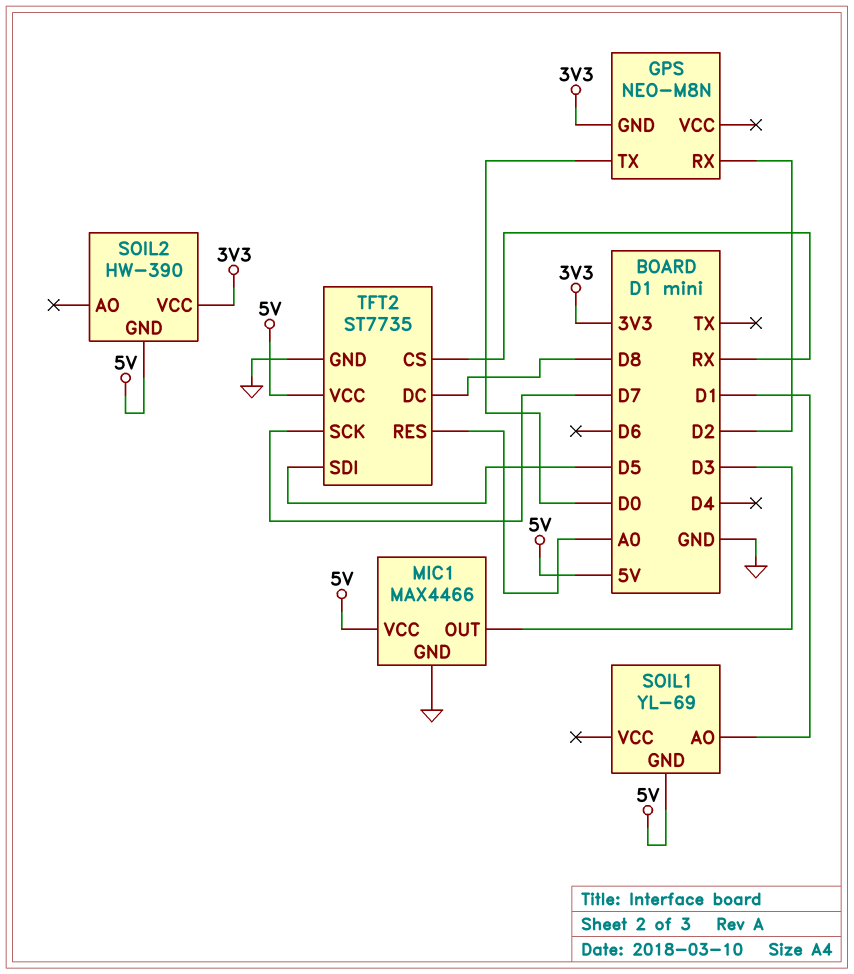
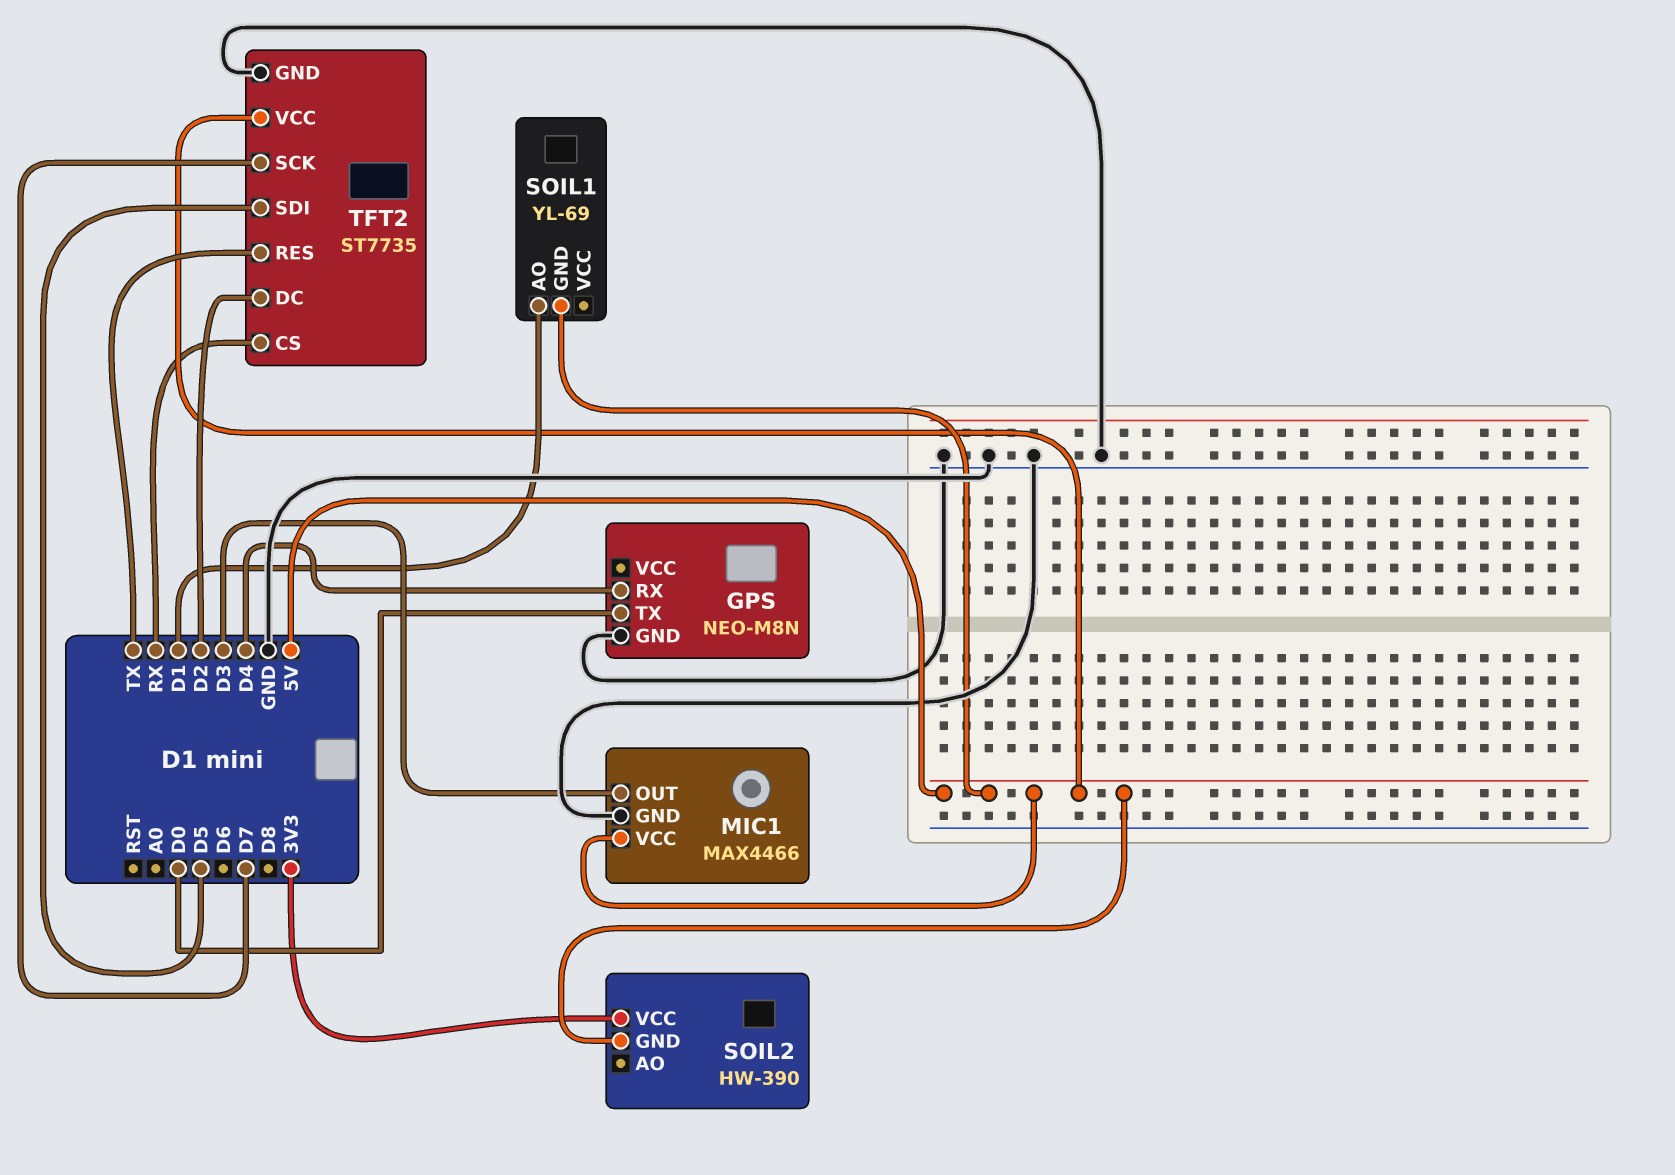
GPS pin GND: 3V3 -> GND
GPS pin RX: D2 -> D4
TFT2 pin DC: D8 -> D2
TFT2 pin RES: A0 -> TX

